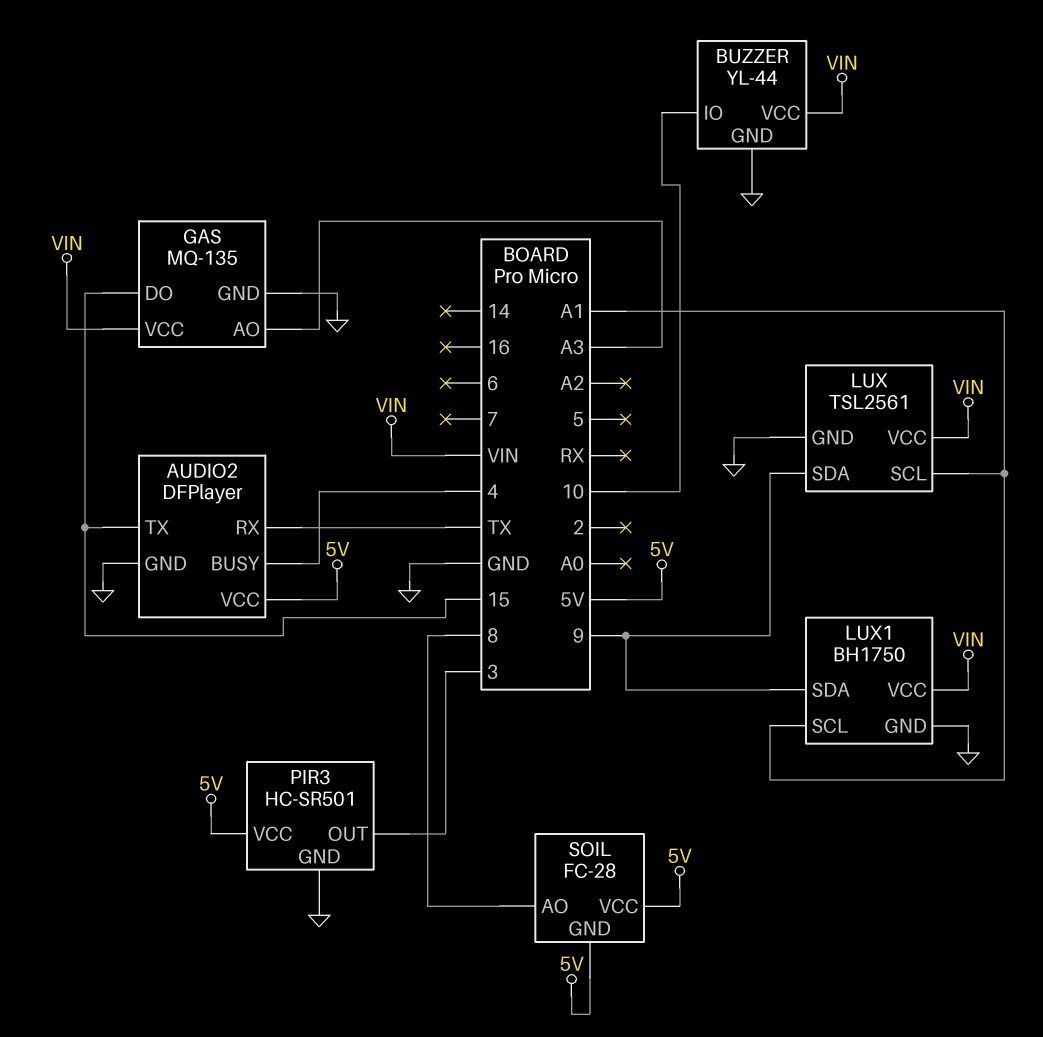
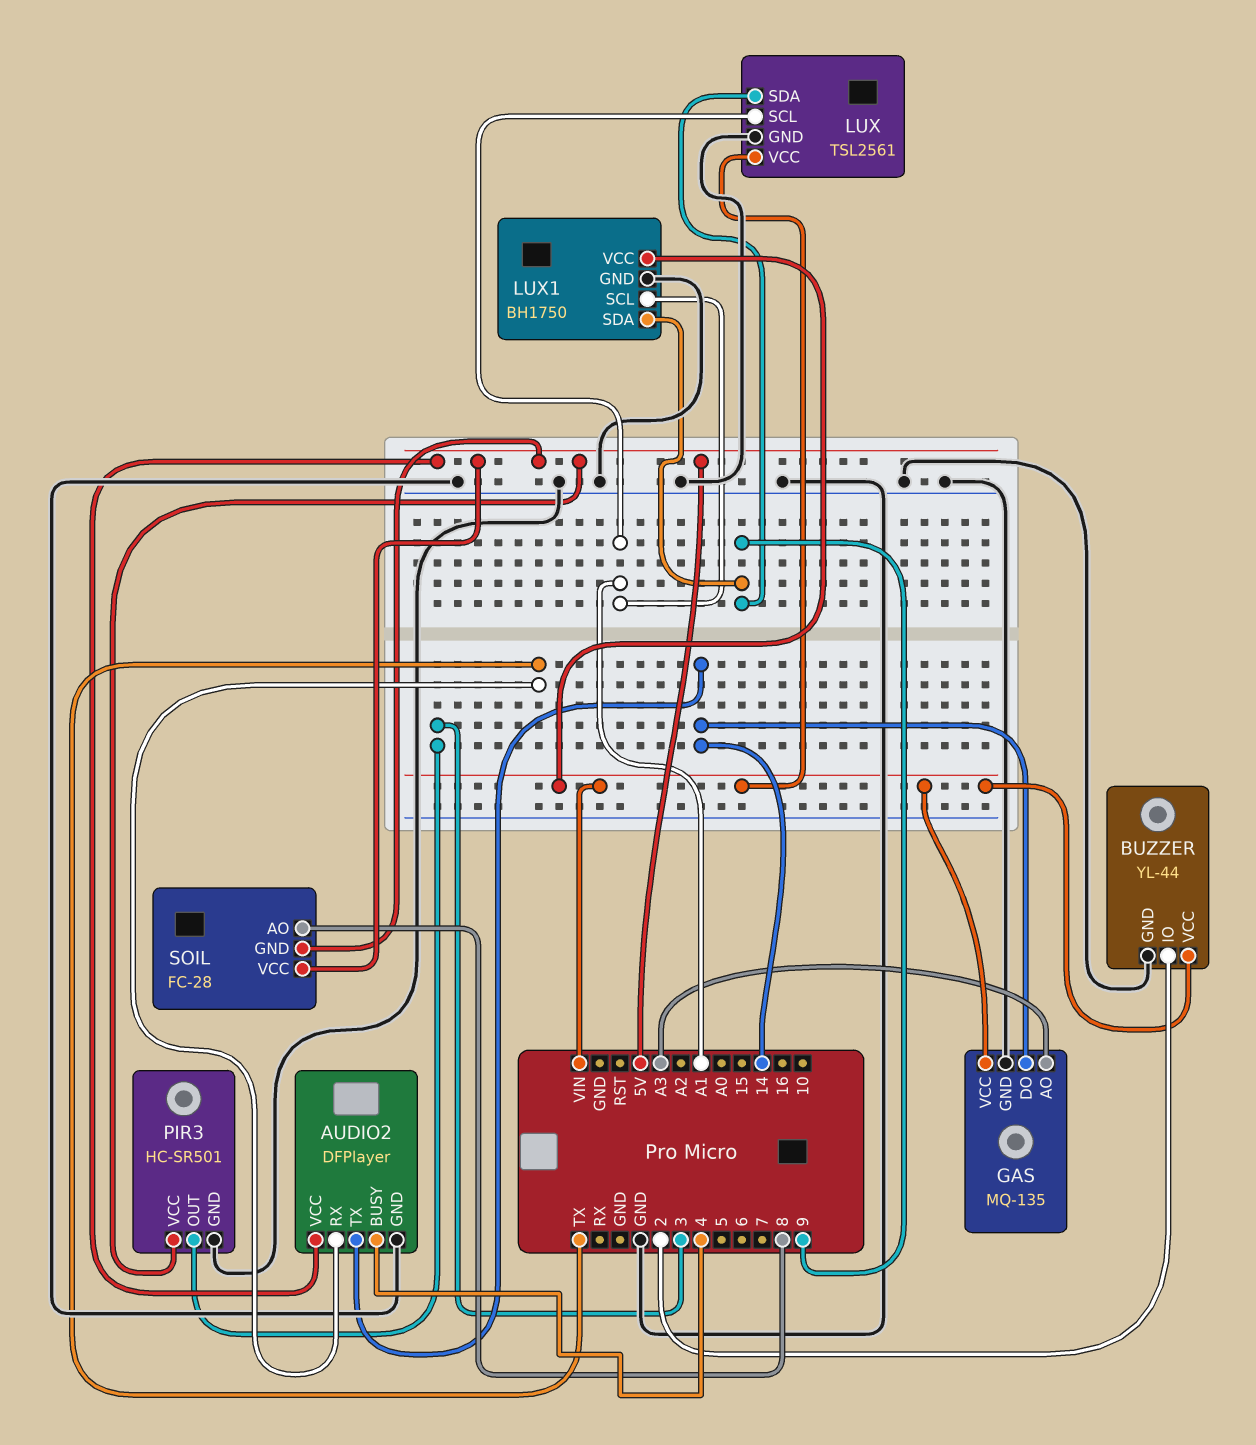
AUDIO2 pin TX: 15 -> 14
BUZZER pin IO: 10 -> 2
GAS pin DO: 15 -> 14

